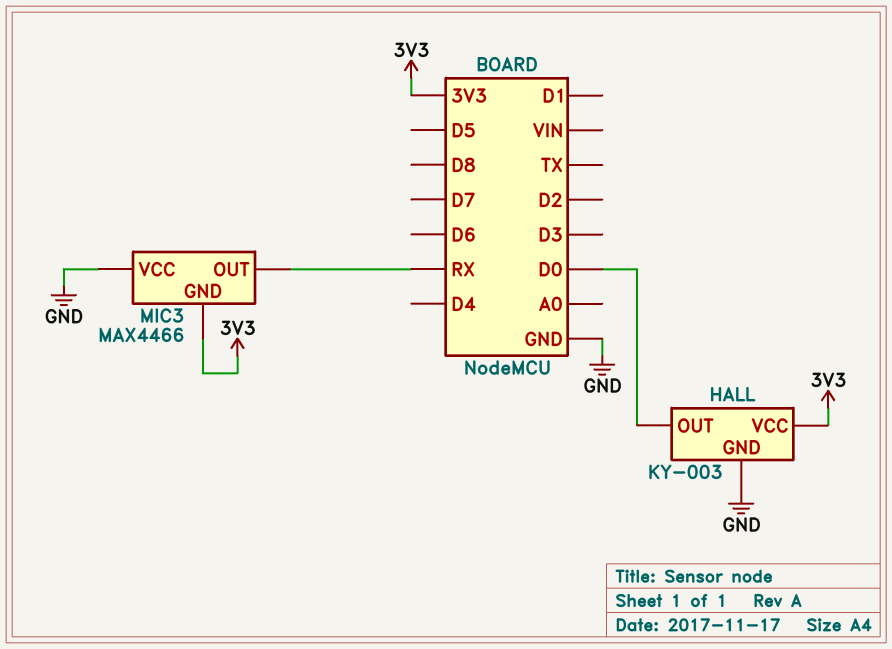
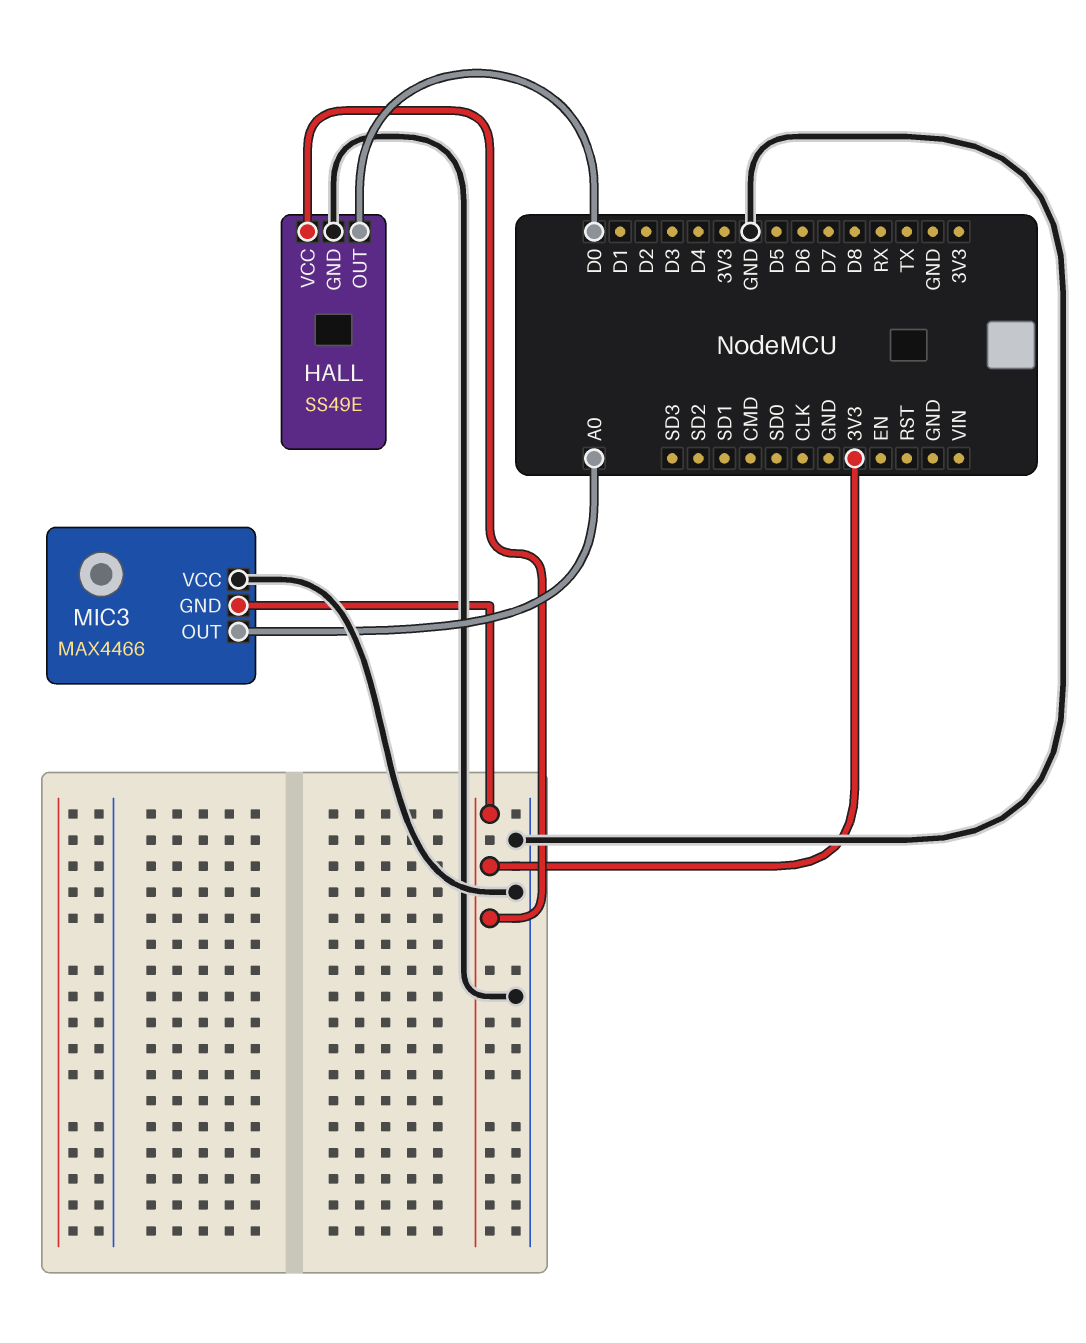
HALL: KY-003 -> SS49E
MIC3 pin OUT: RX -> A0

